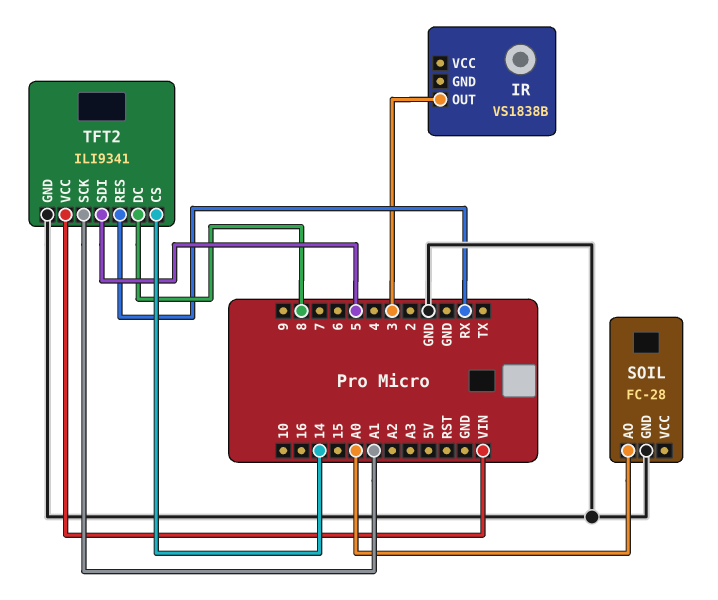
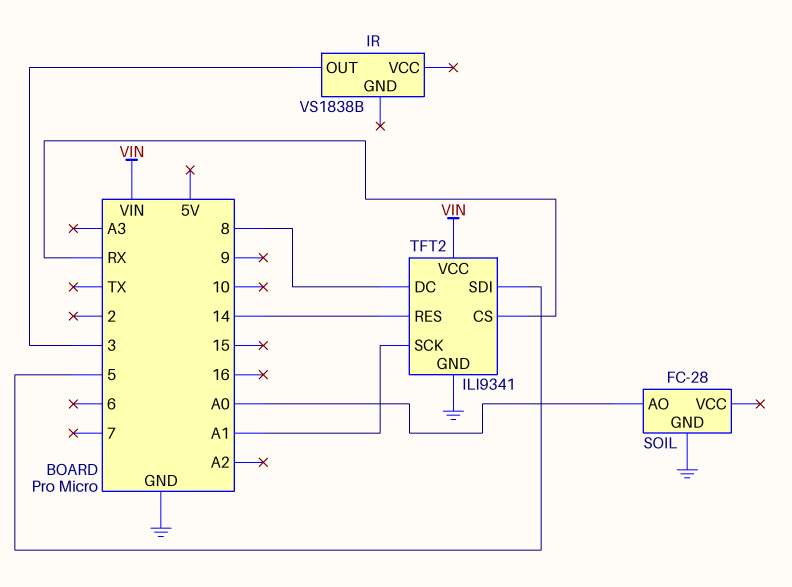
TFT2 pin CS: 14 -> RX
TFT2 pin RES: RX -> 14

